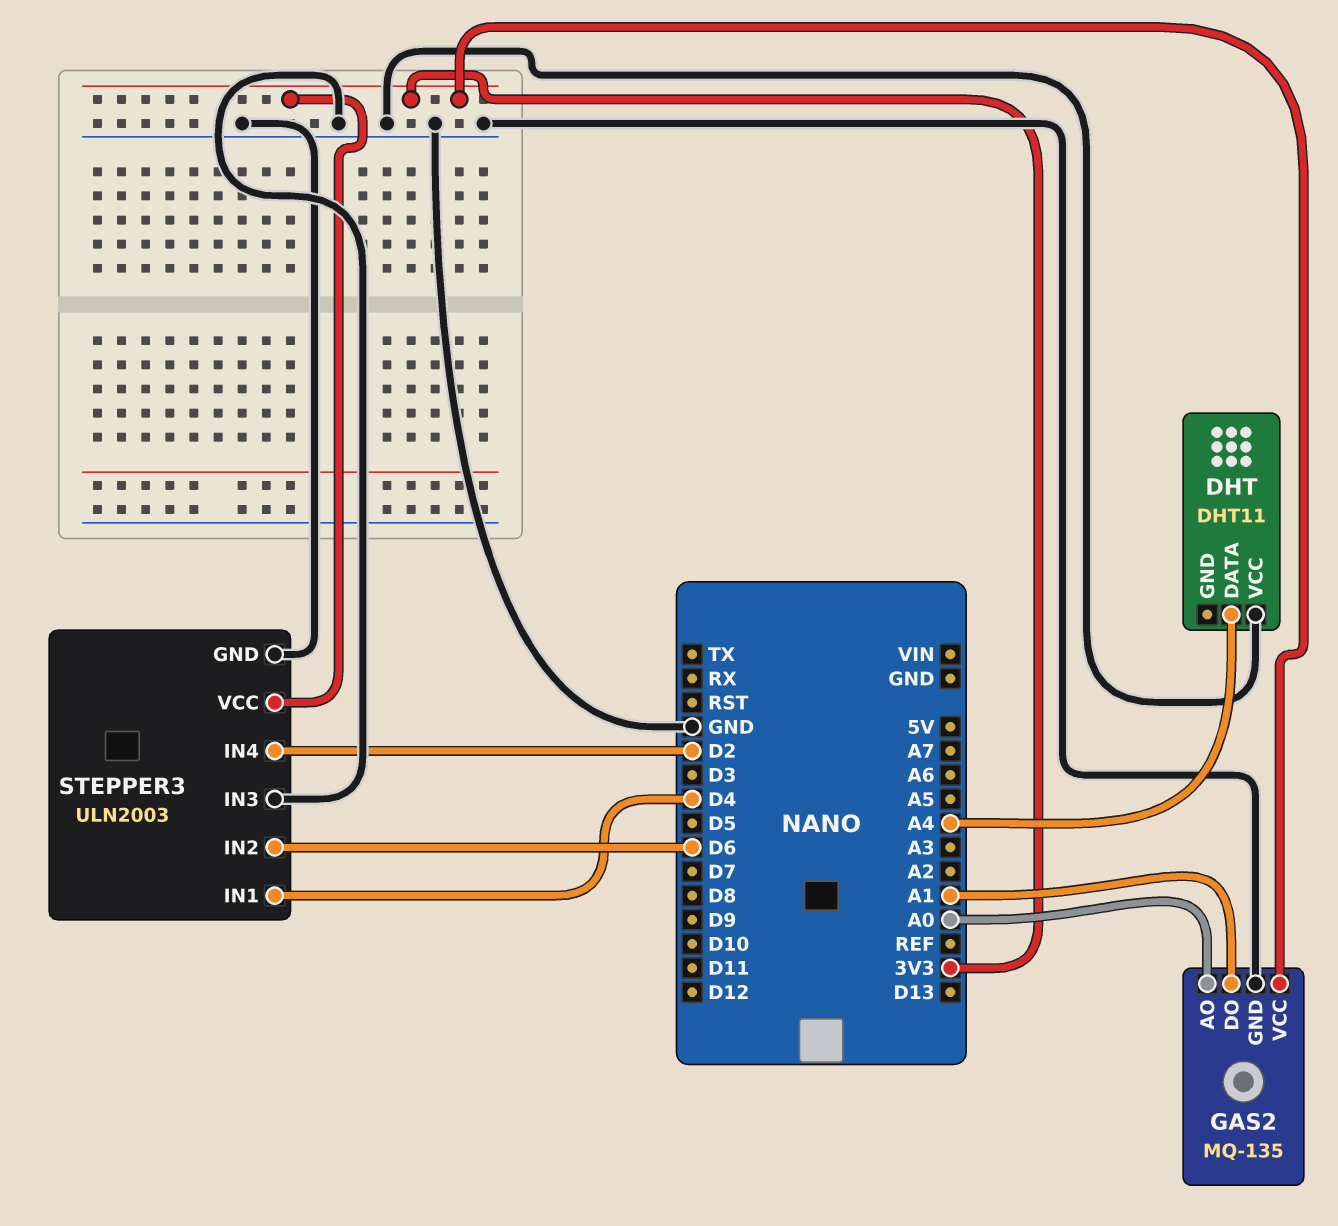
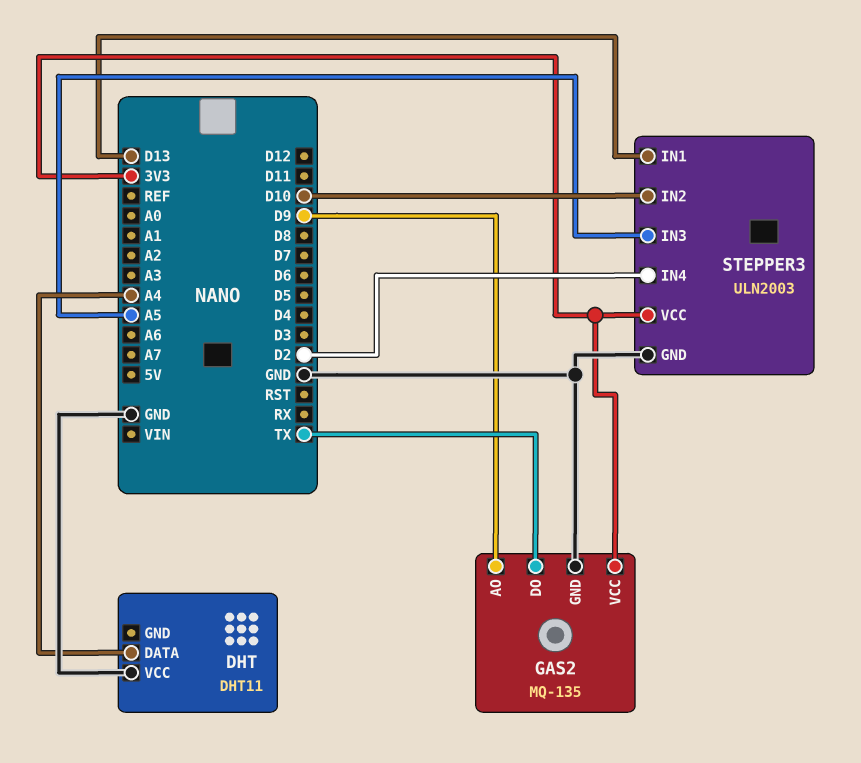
GAS2 pin AO: A0 -> D9
GAS2 pin DO: A1 -> TX
STEPPER3 pin IN1: D4 -> D13
STEPPER3 pin IN2: D6 -> D10
STEPPER3 pin IN3: GND -> A5

